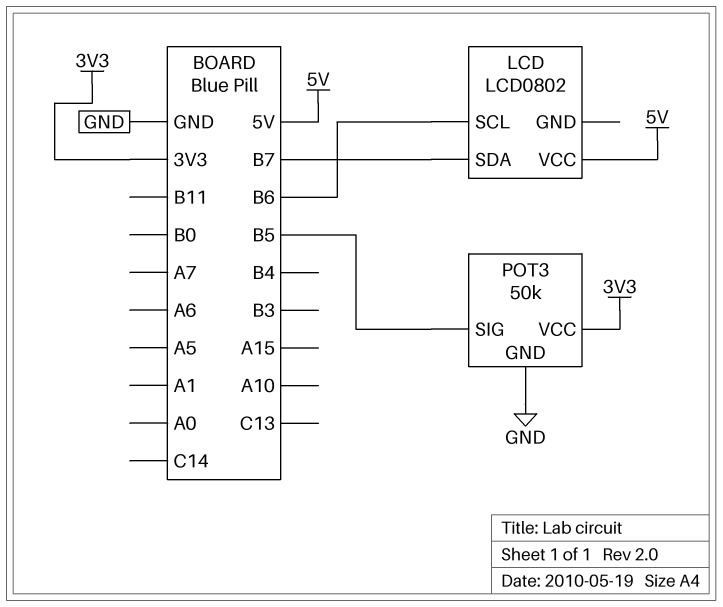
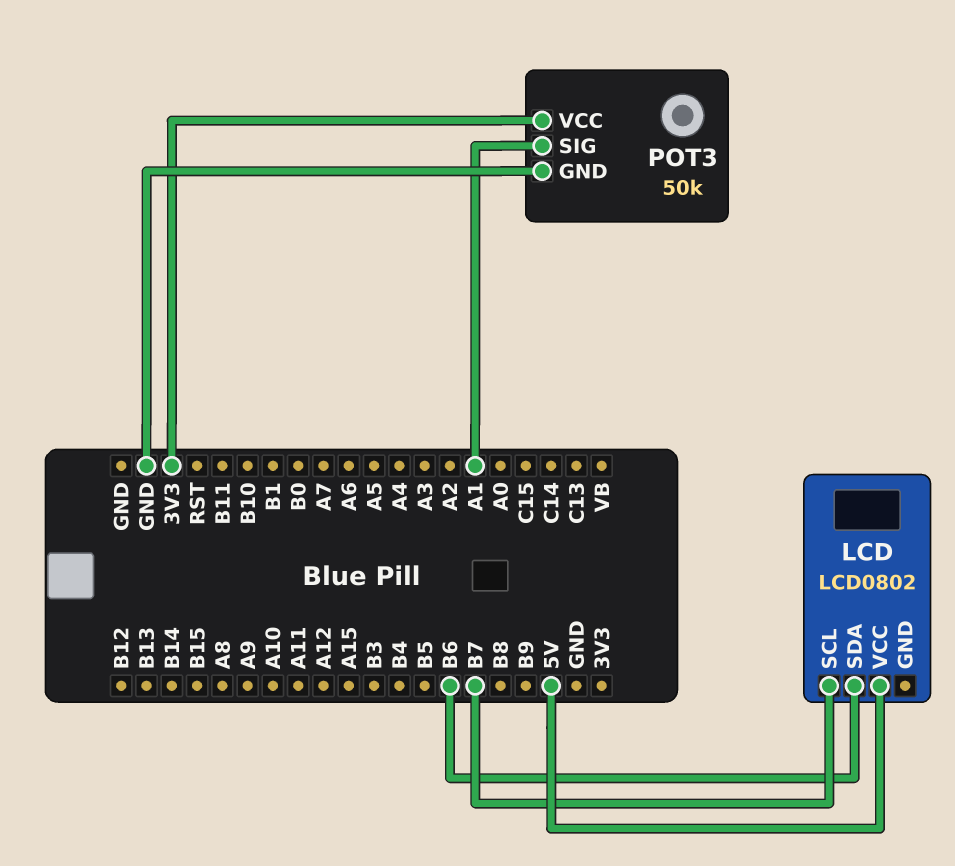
LCD pin SCL: B6 -> B7
LCD pin SDA: B7 -> B6
POT3 pin SIG: B5 -> A1

